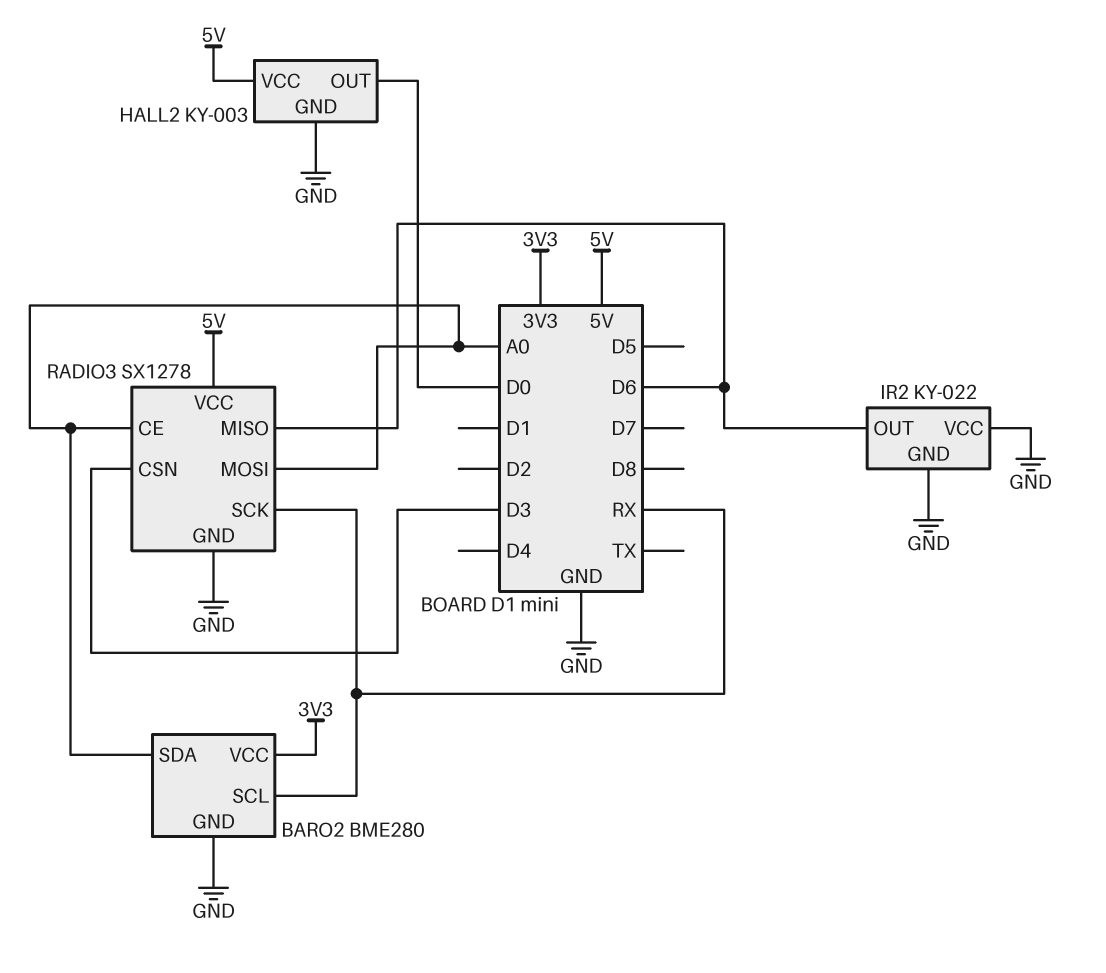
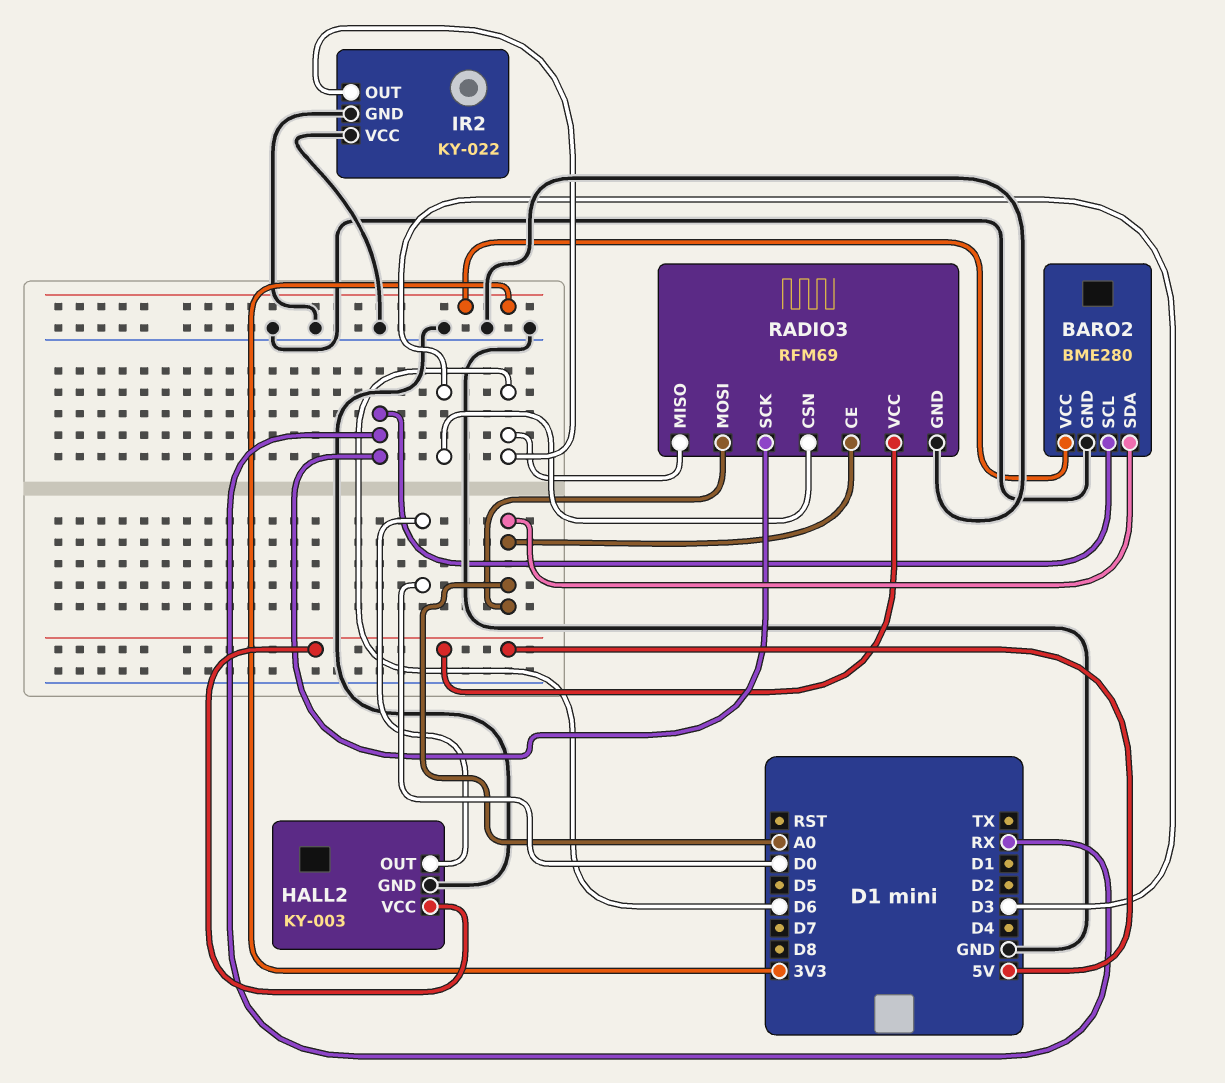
RADIO3: SX1278 -> RFM69

